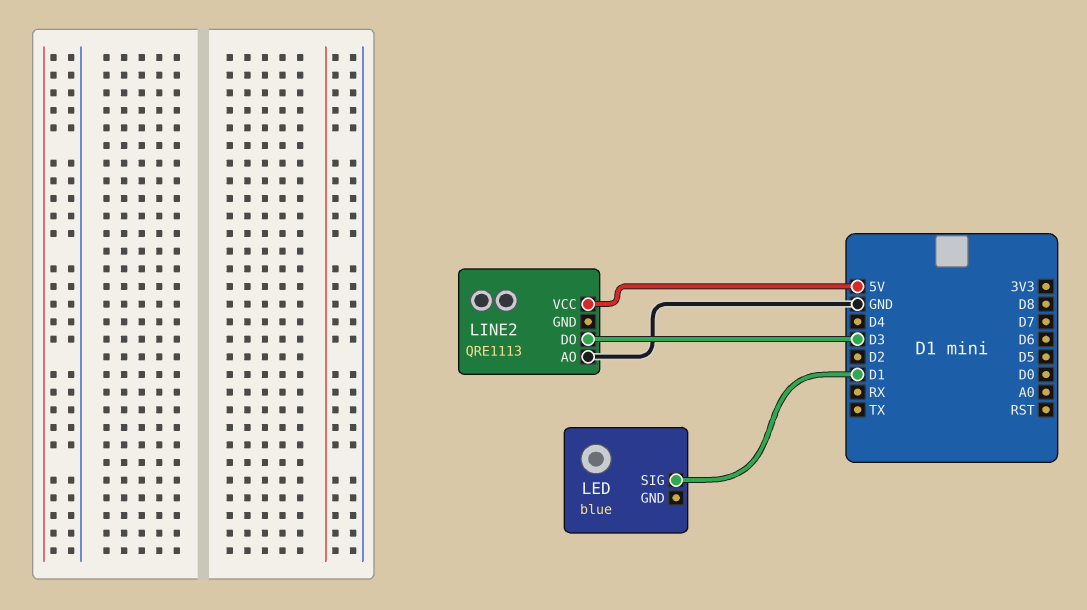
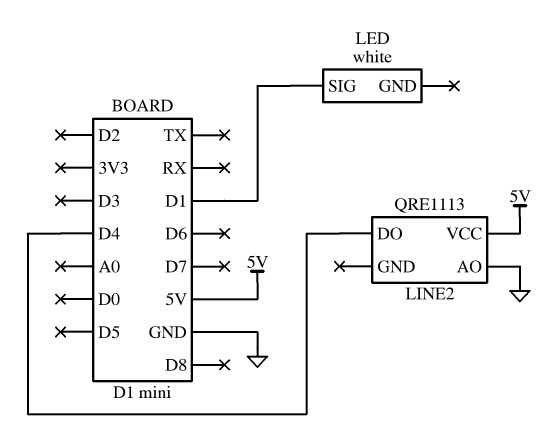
LED: blue -> white
LINE2 pin DO: D3 -> D4

